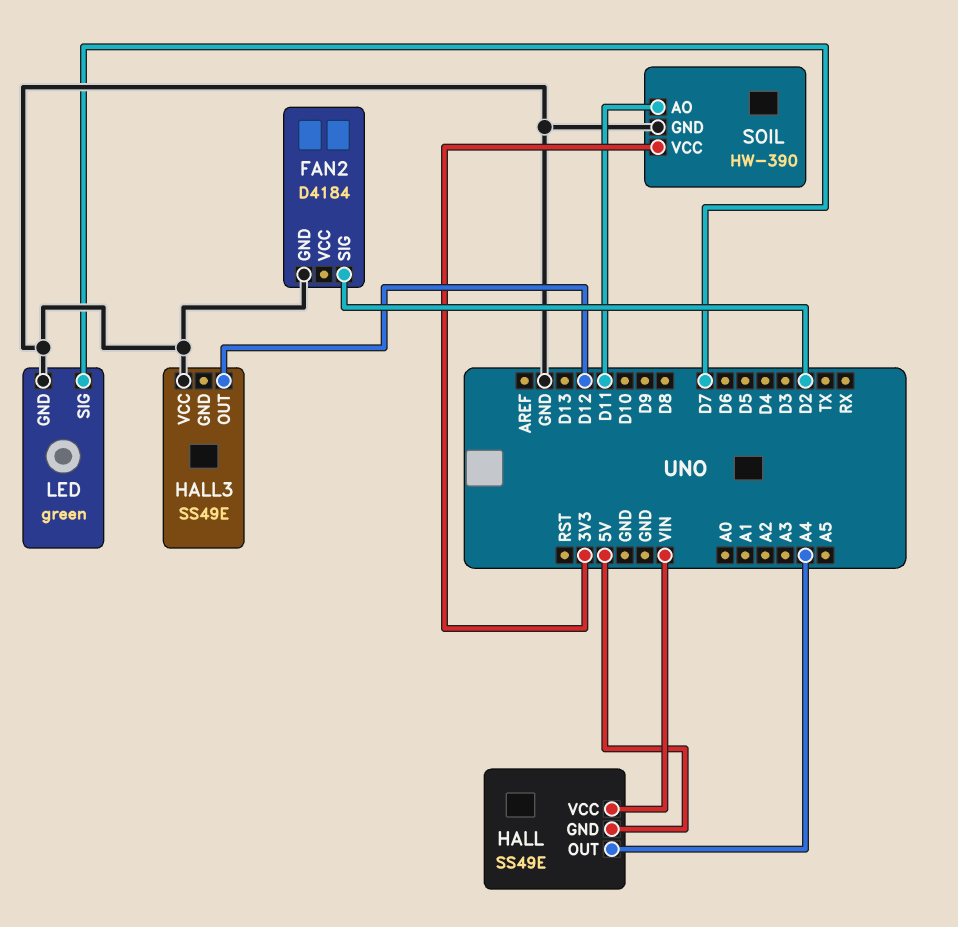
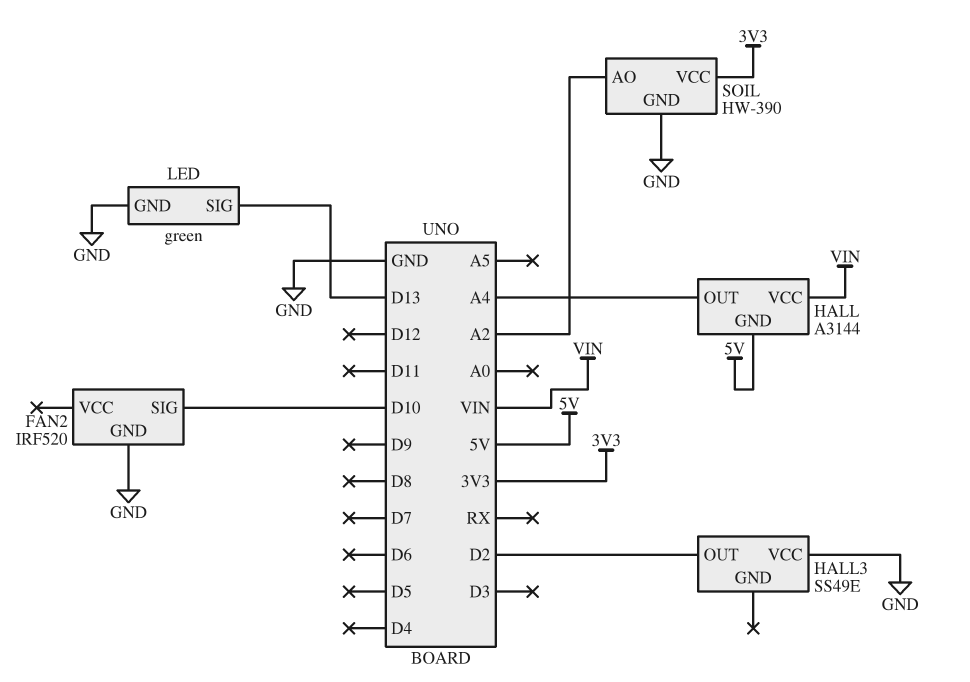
FAN2: D4184 -> IRF520
FAN2 pin SIG: D2 -> D10
HALL: SS49E -> A3144
HALL3 pin OUT: D12 -> D2
LED pin SIG: D7 -> D13
SOIL pin AO: D11 -> A2

